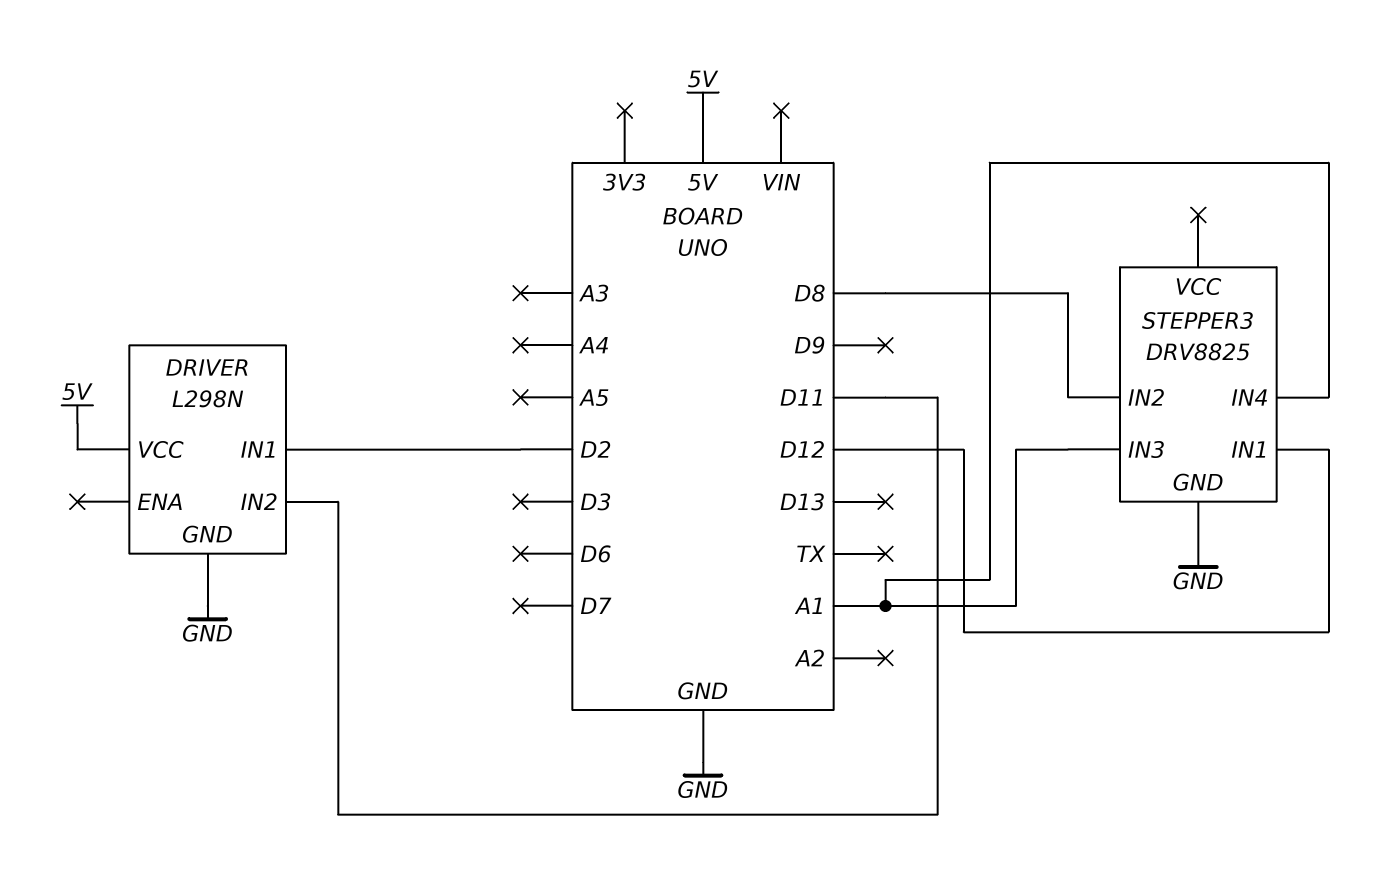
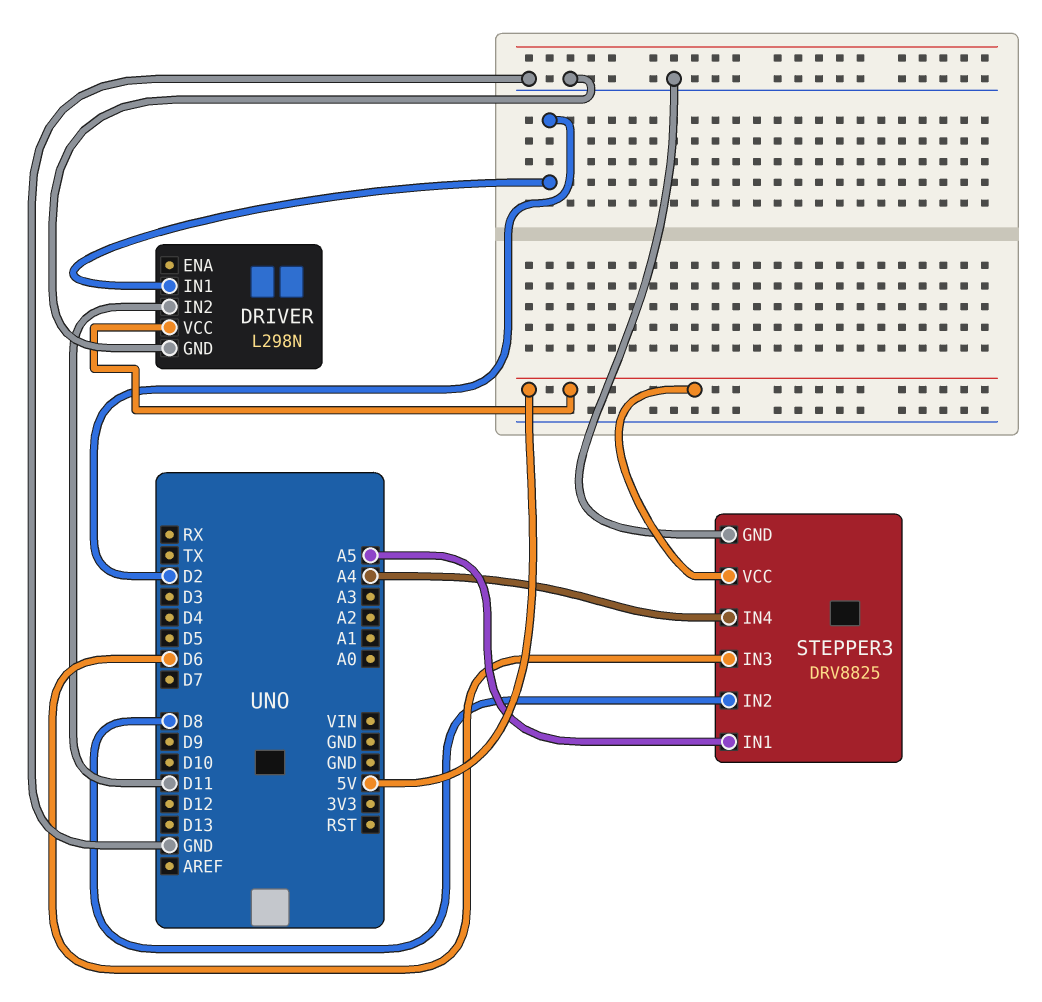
STEPPER3 pin IN1: D12 -> A5
STEPPER3 pin IN3: A1 -> D6
STEPPER3 pin IN4: A1 -> A4
STEPPER3 pin VCC: none -> 5V

